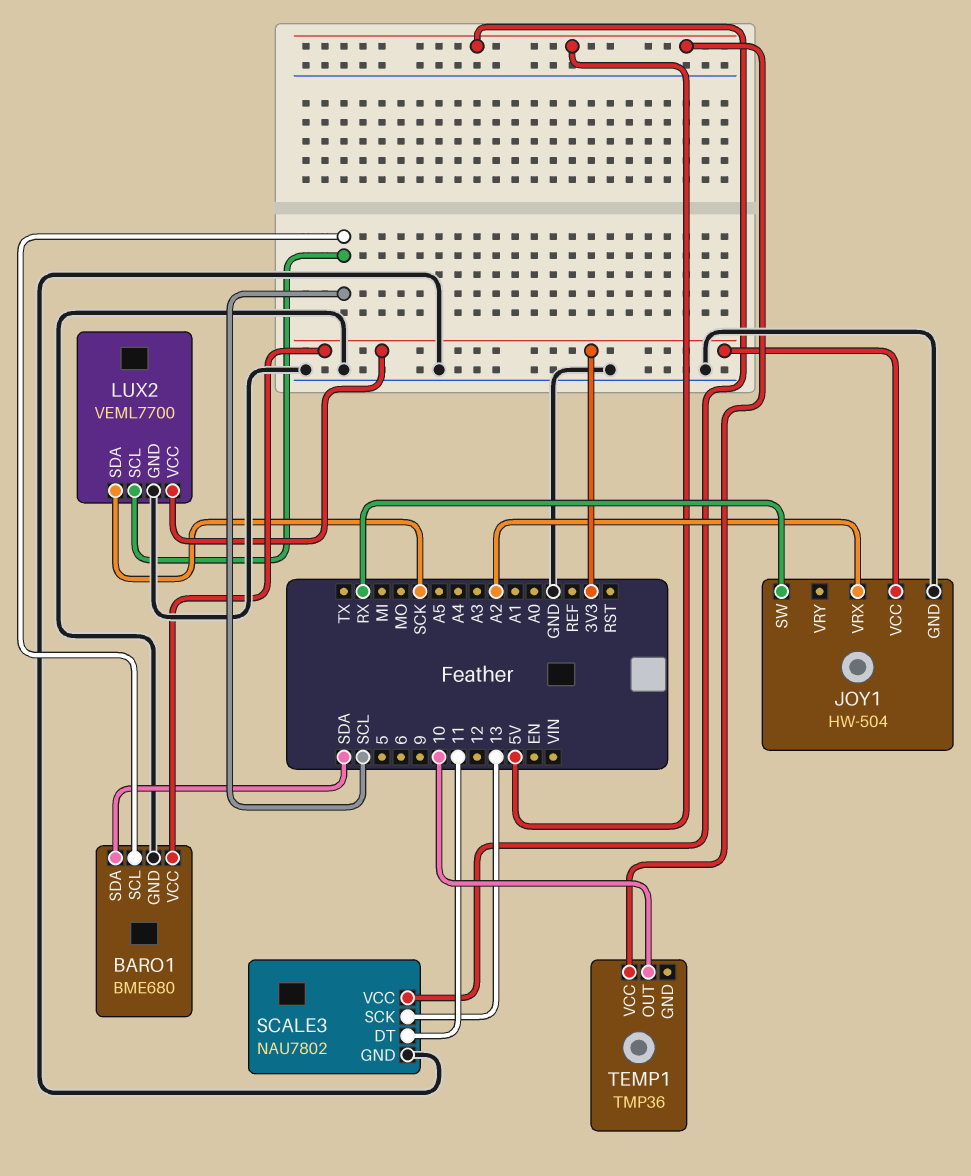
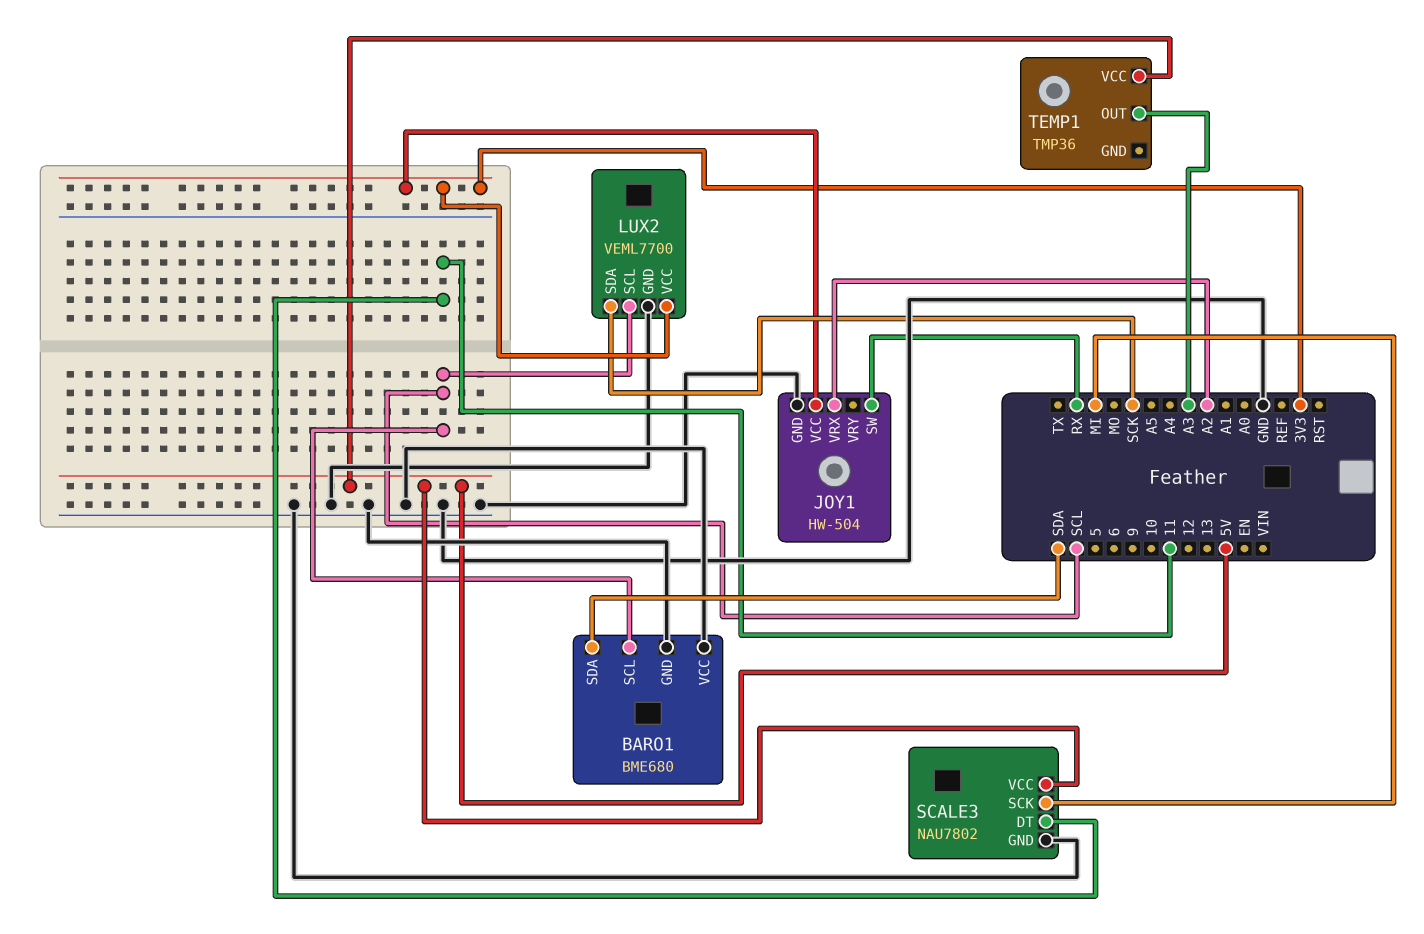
BARO1 pin VCC: 3V3 -> GND
SCALE3 pin SCK: 13 -> MI
TEMP1 pin OUT: 10 -> A3

